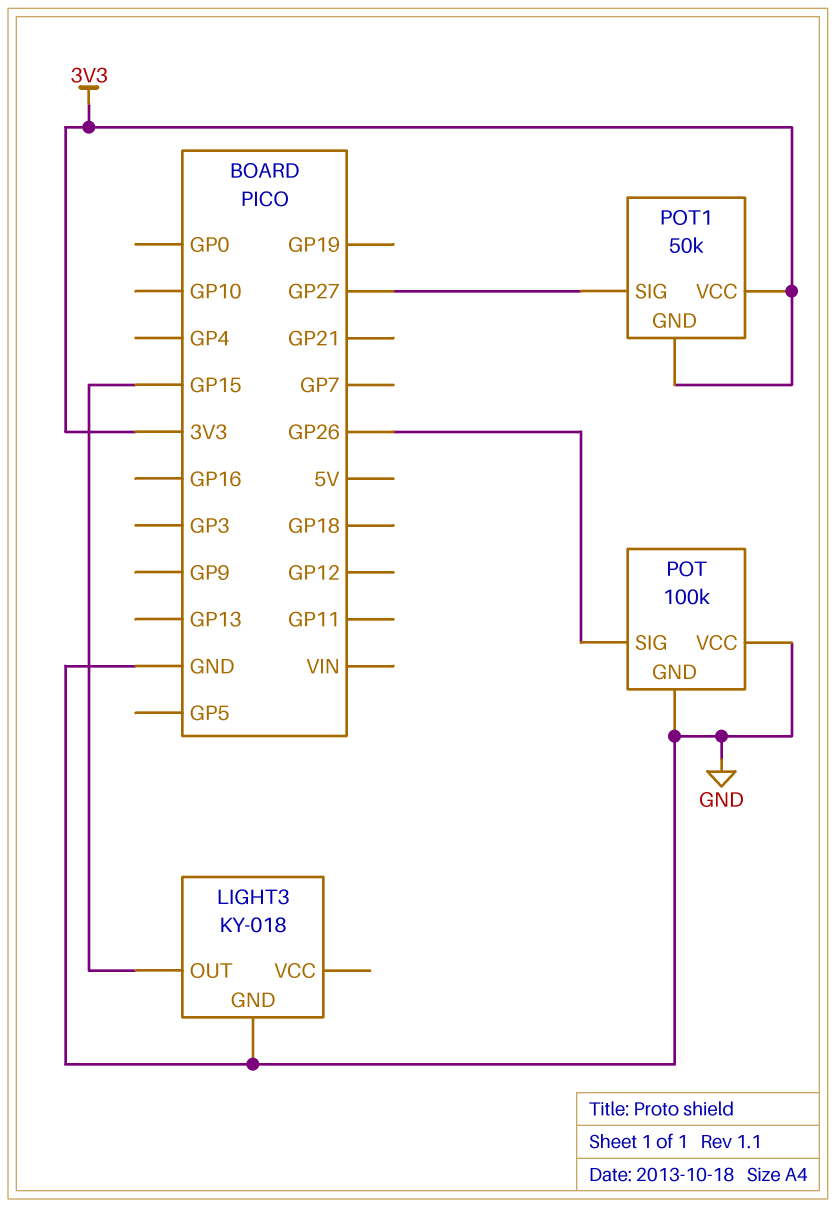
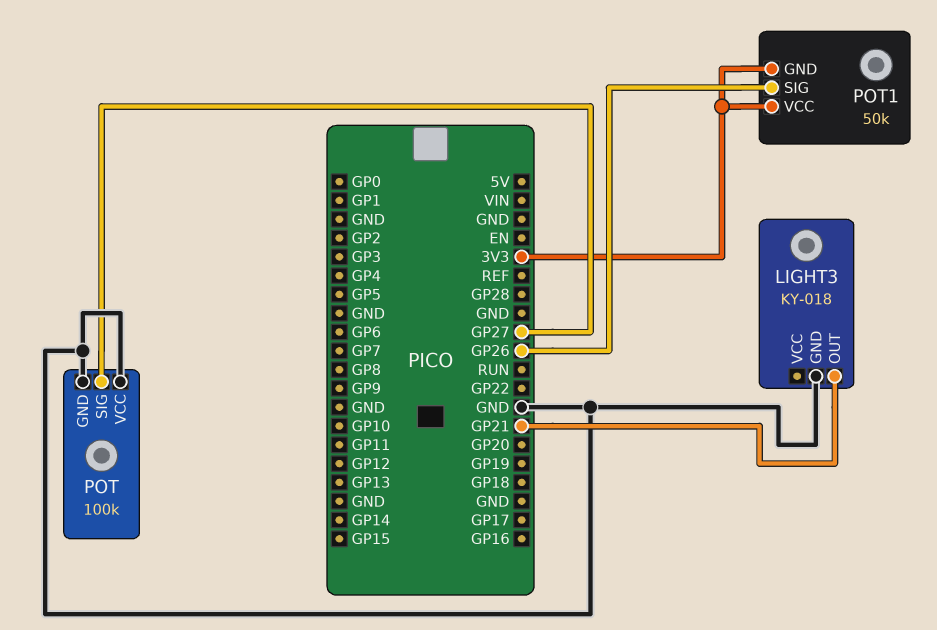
LIGHT3 pin OUT: GP15 -> GP21
POT pin SIG: GP26 -> GP27
POT1 pin SIG: GP27 -> GP26

